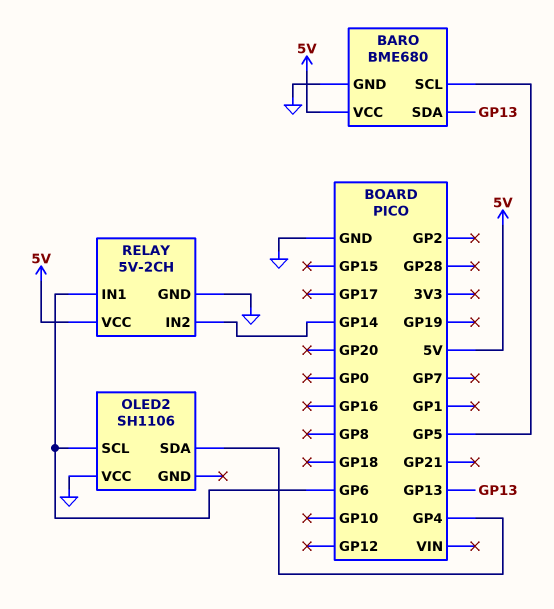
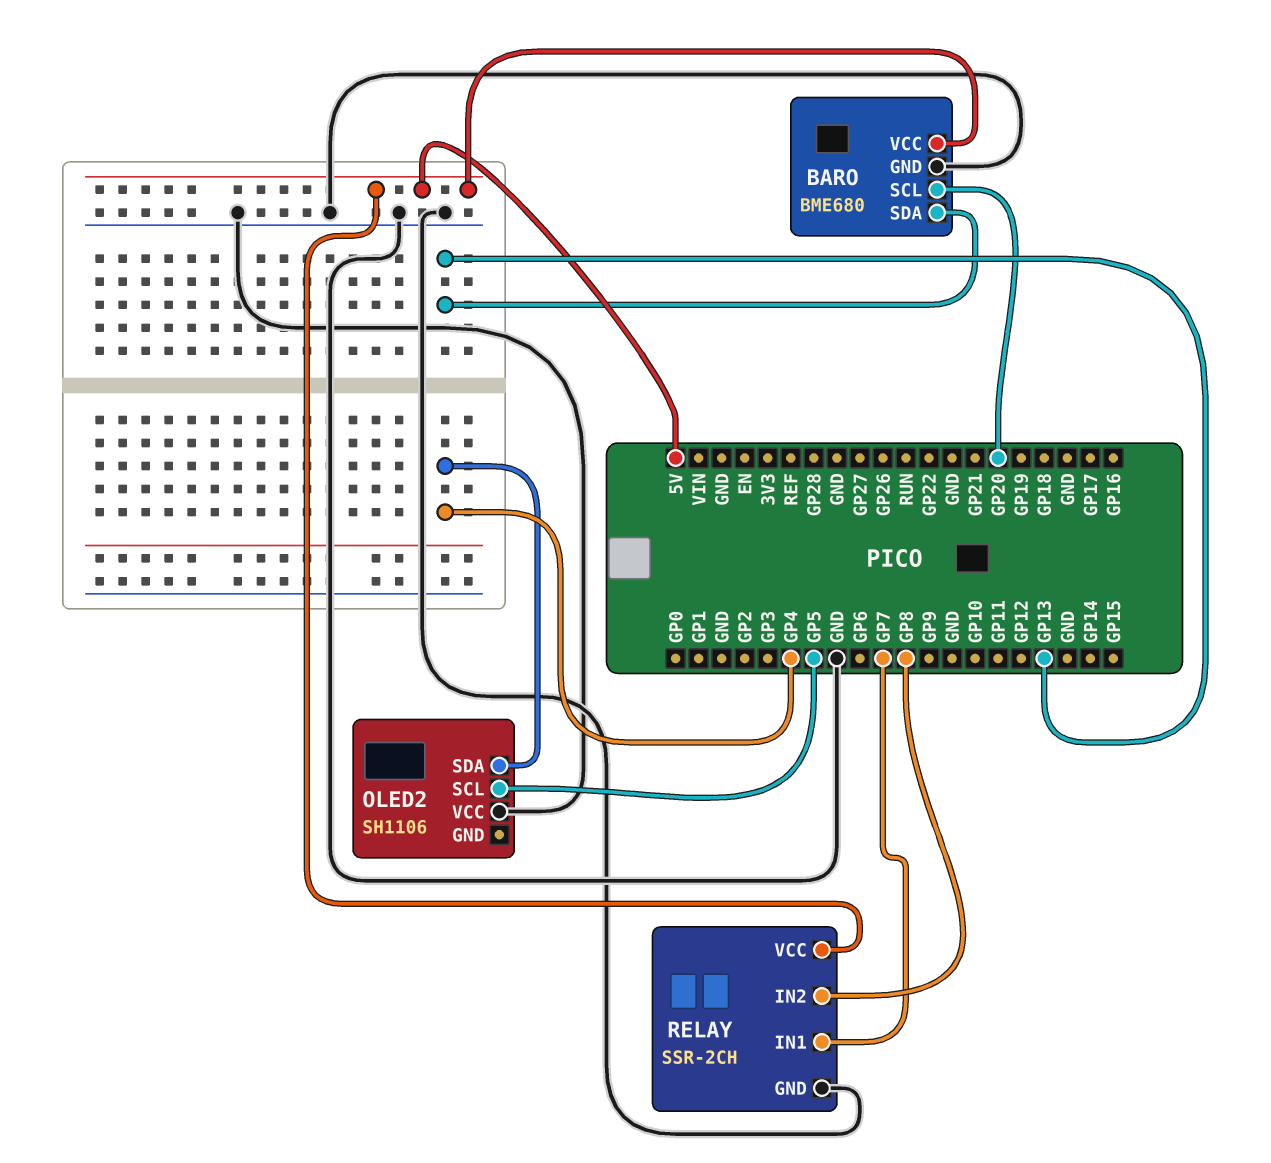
BARO pin SCL: GP5 -> GP20
OLED2 pin SCL: GP6 -> GP5
RELAY: 5V-2CH -> SSR-2CH
RELAY pin IN1: GP6 -> GP7
RELAY pin IN2: GP14 -> GP8

